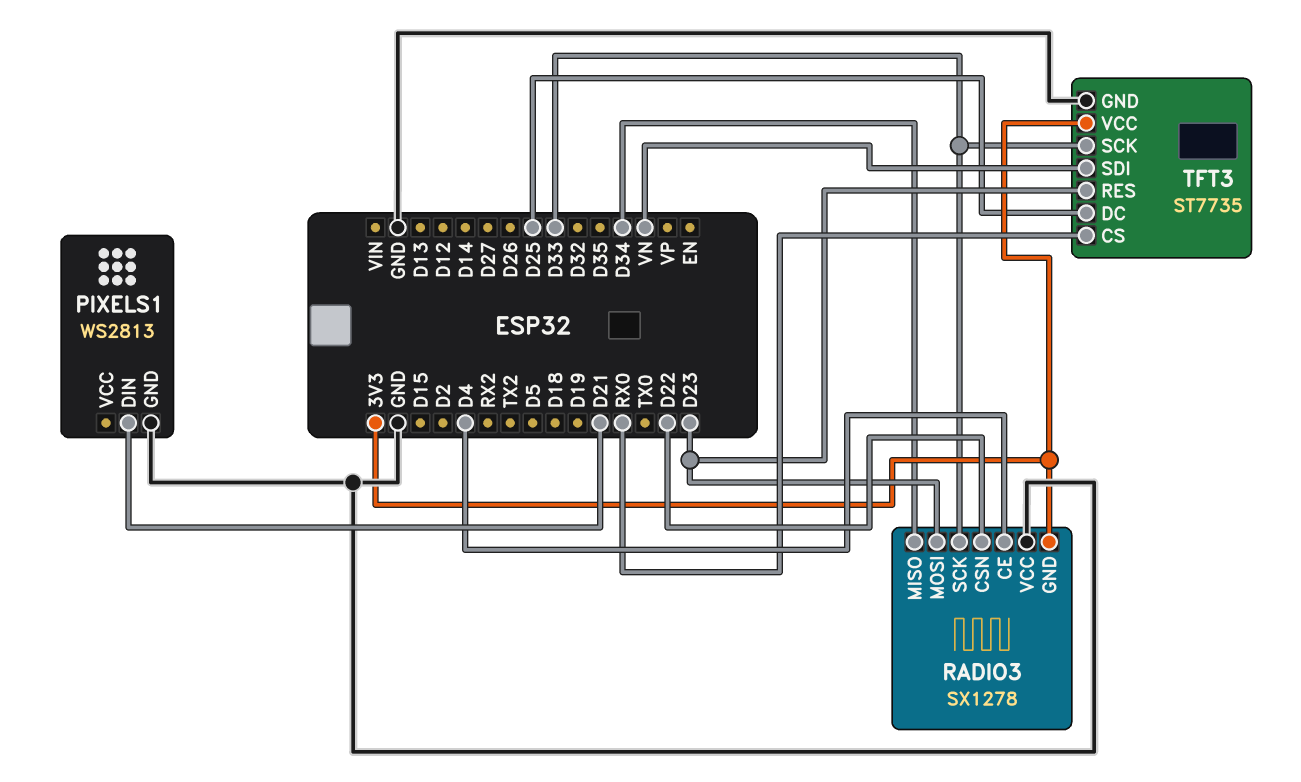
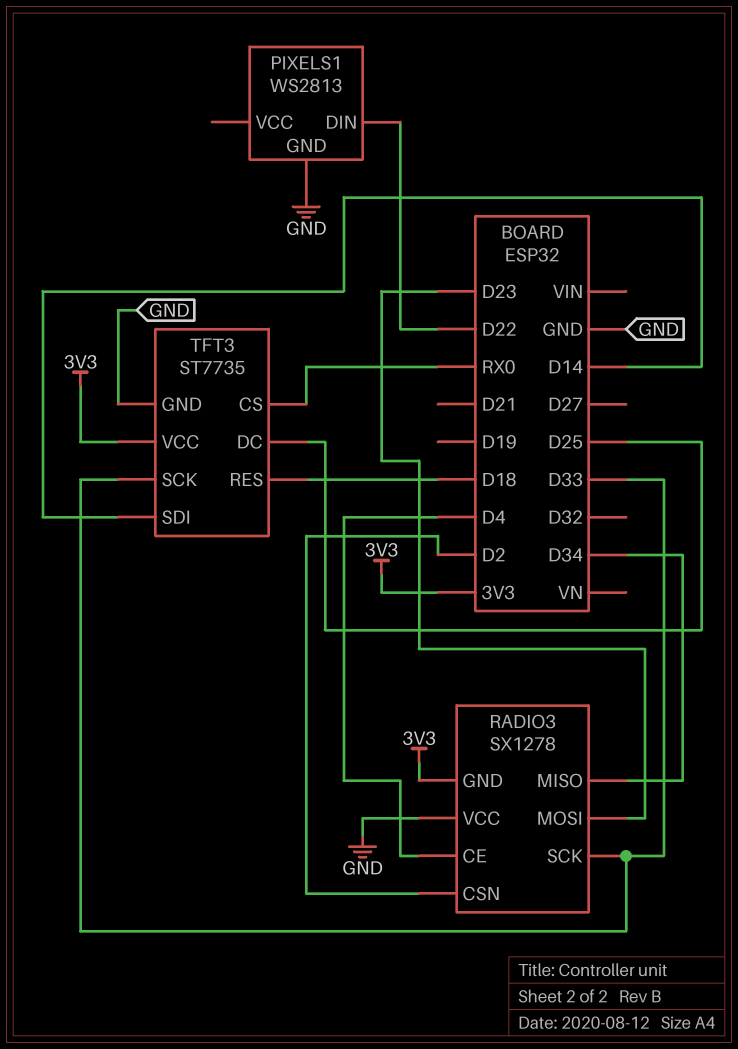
PIXELS1 pin DIN: D21 -> D22
RADIO3 pin CSN: D22 -> D2
TFT3 pin RES: D23 -> D18
TFT3 pin SDI: VN -> D14

